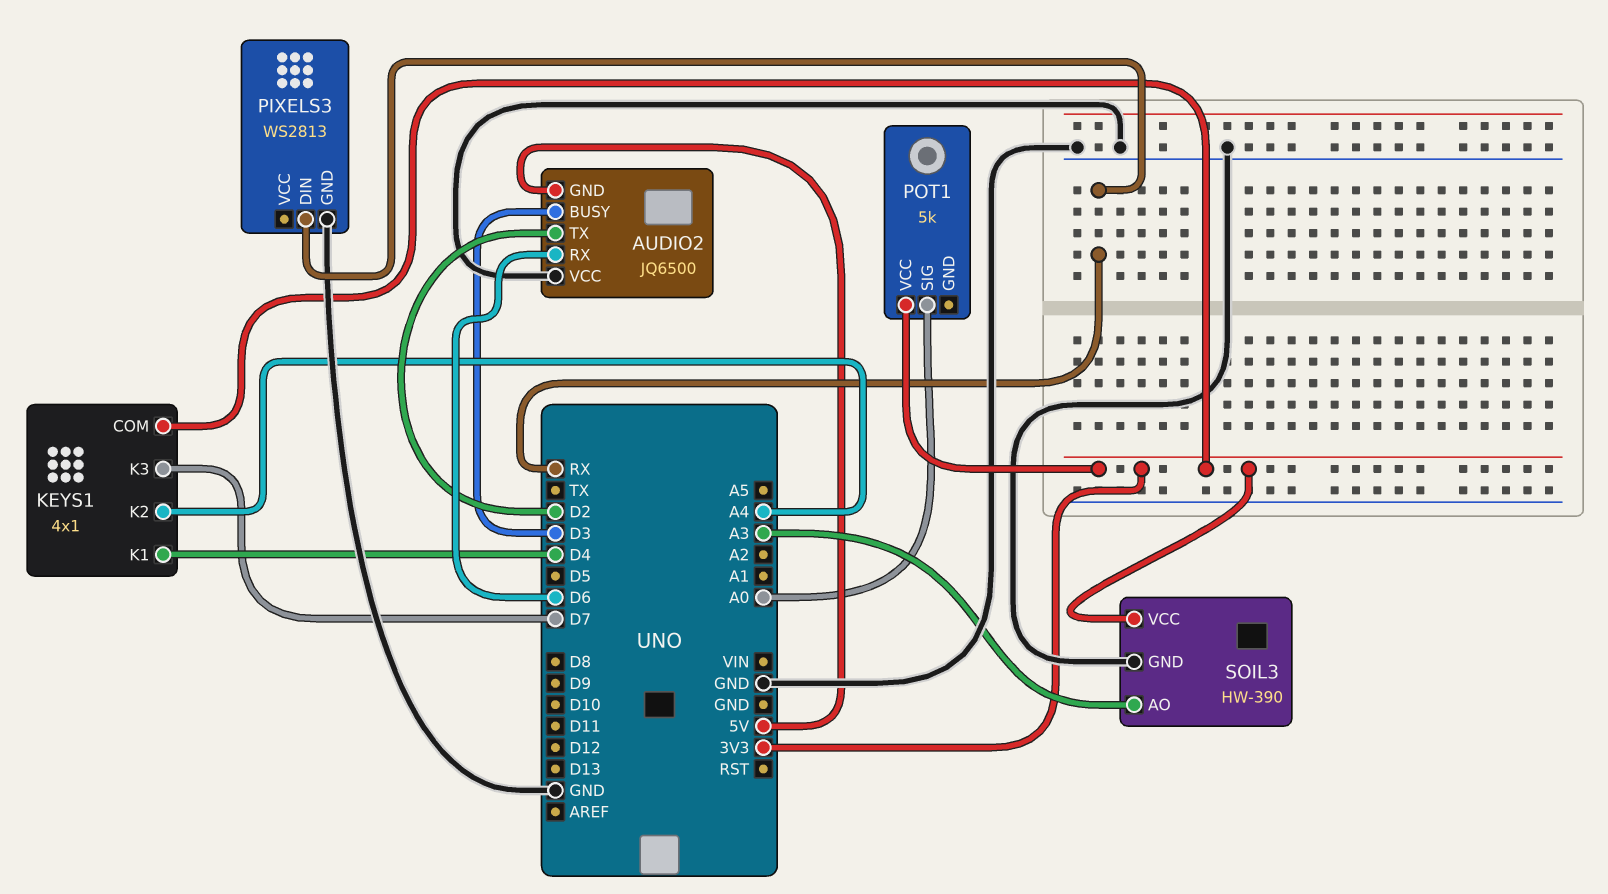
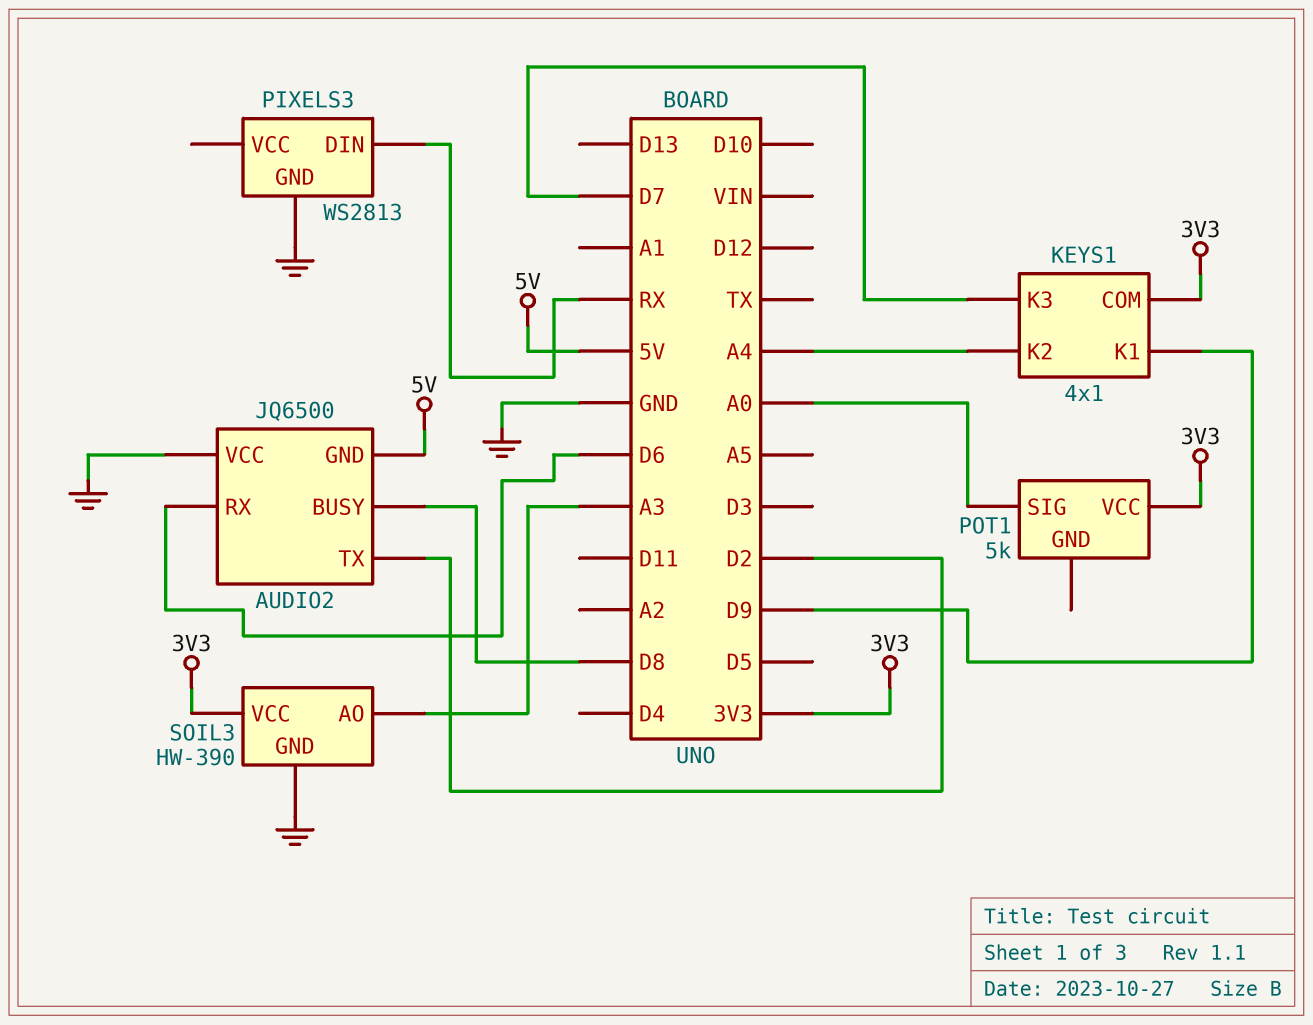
AUDIO2 pin BUSY: D3 -> D8
KEYS1 pin K1: D4 -> D9

